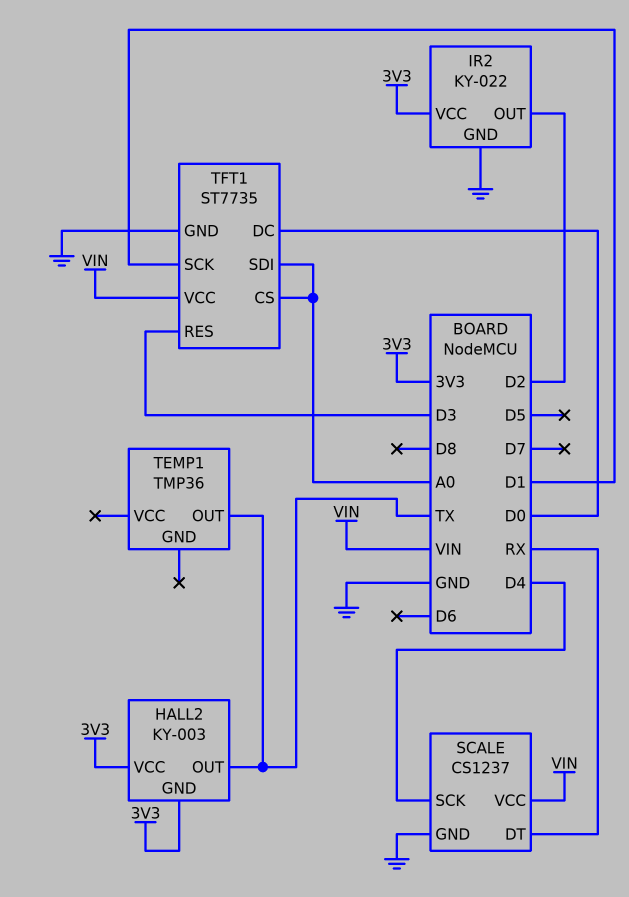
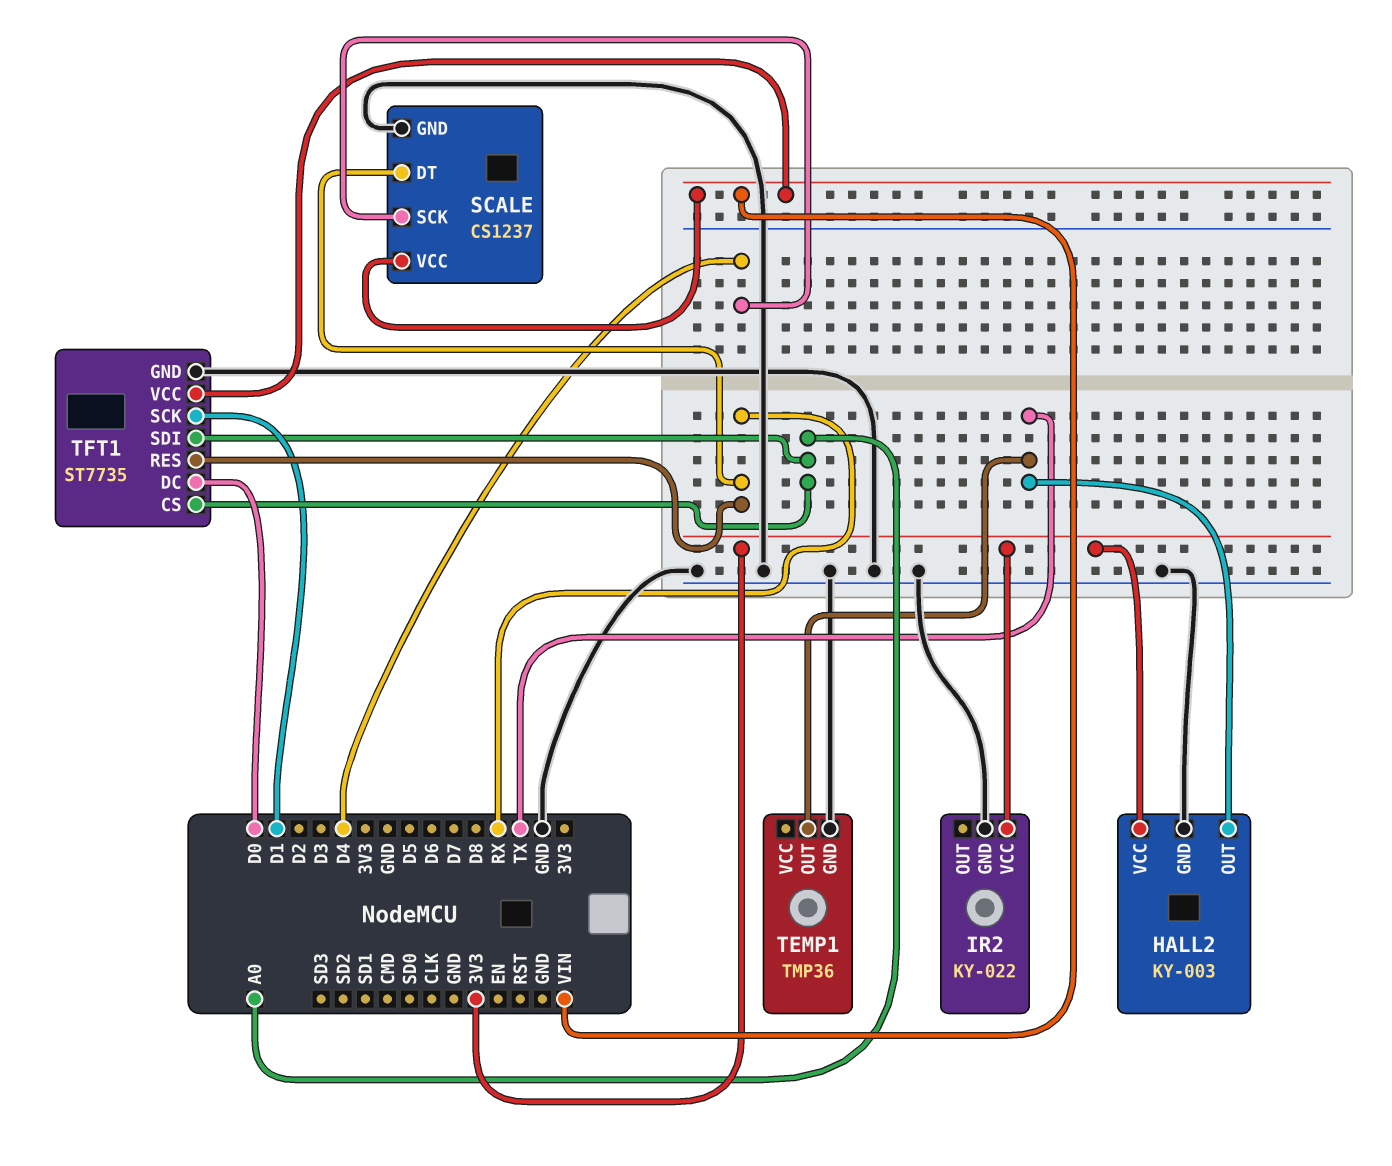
HALL2 pin GND: 3V3 -> GND
IR2 pin OUT: D2 -> none
TEMP1 pin GND: none -> GND
TFT1 pin RES: D3 -> RX

